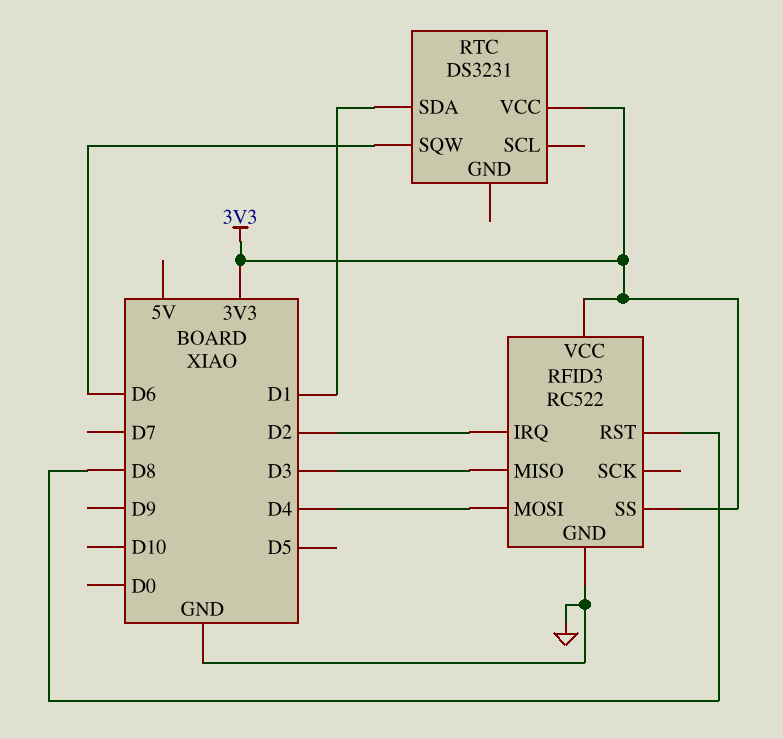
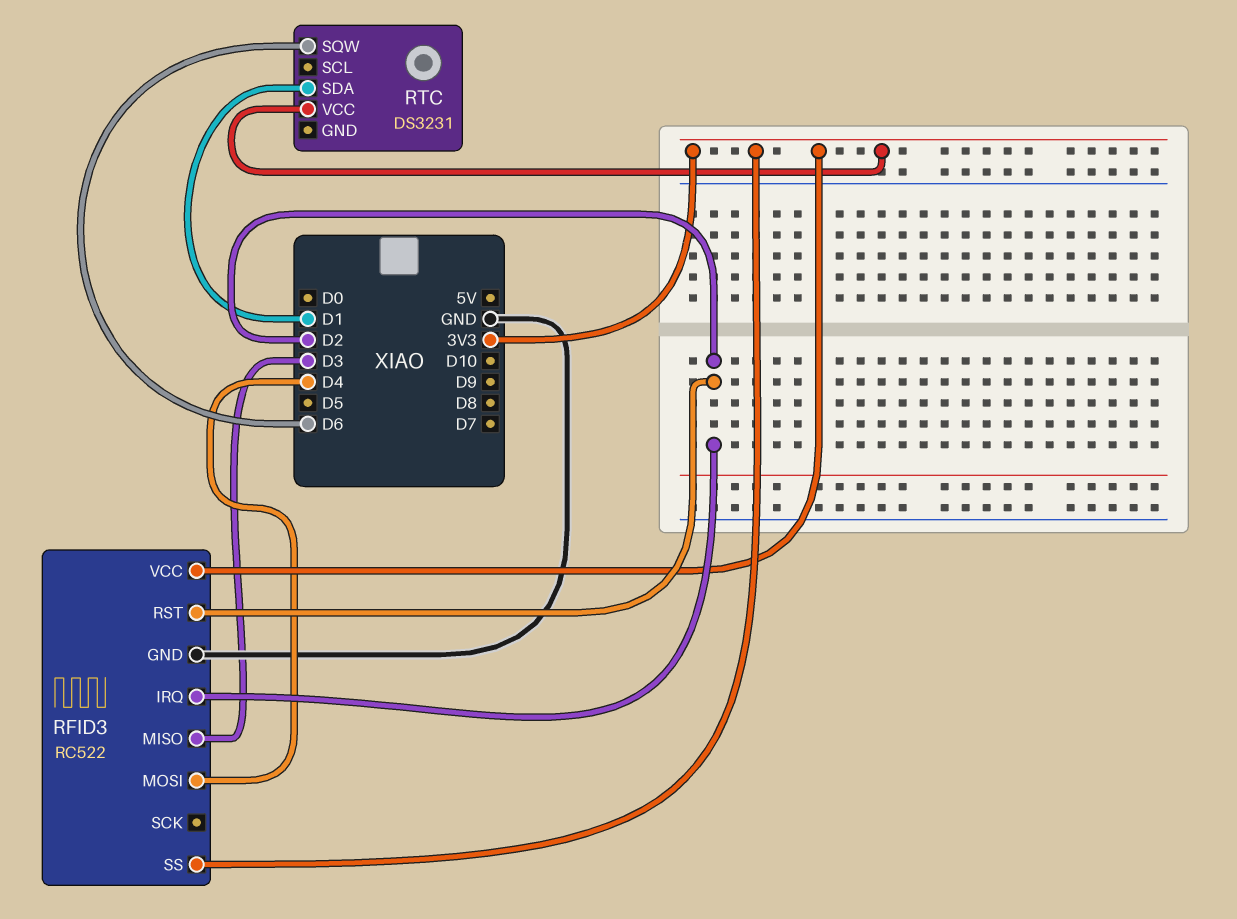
RFID3 pin RST: D8 -> D2

